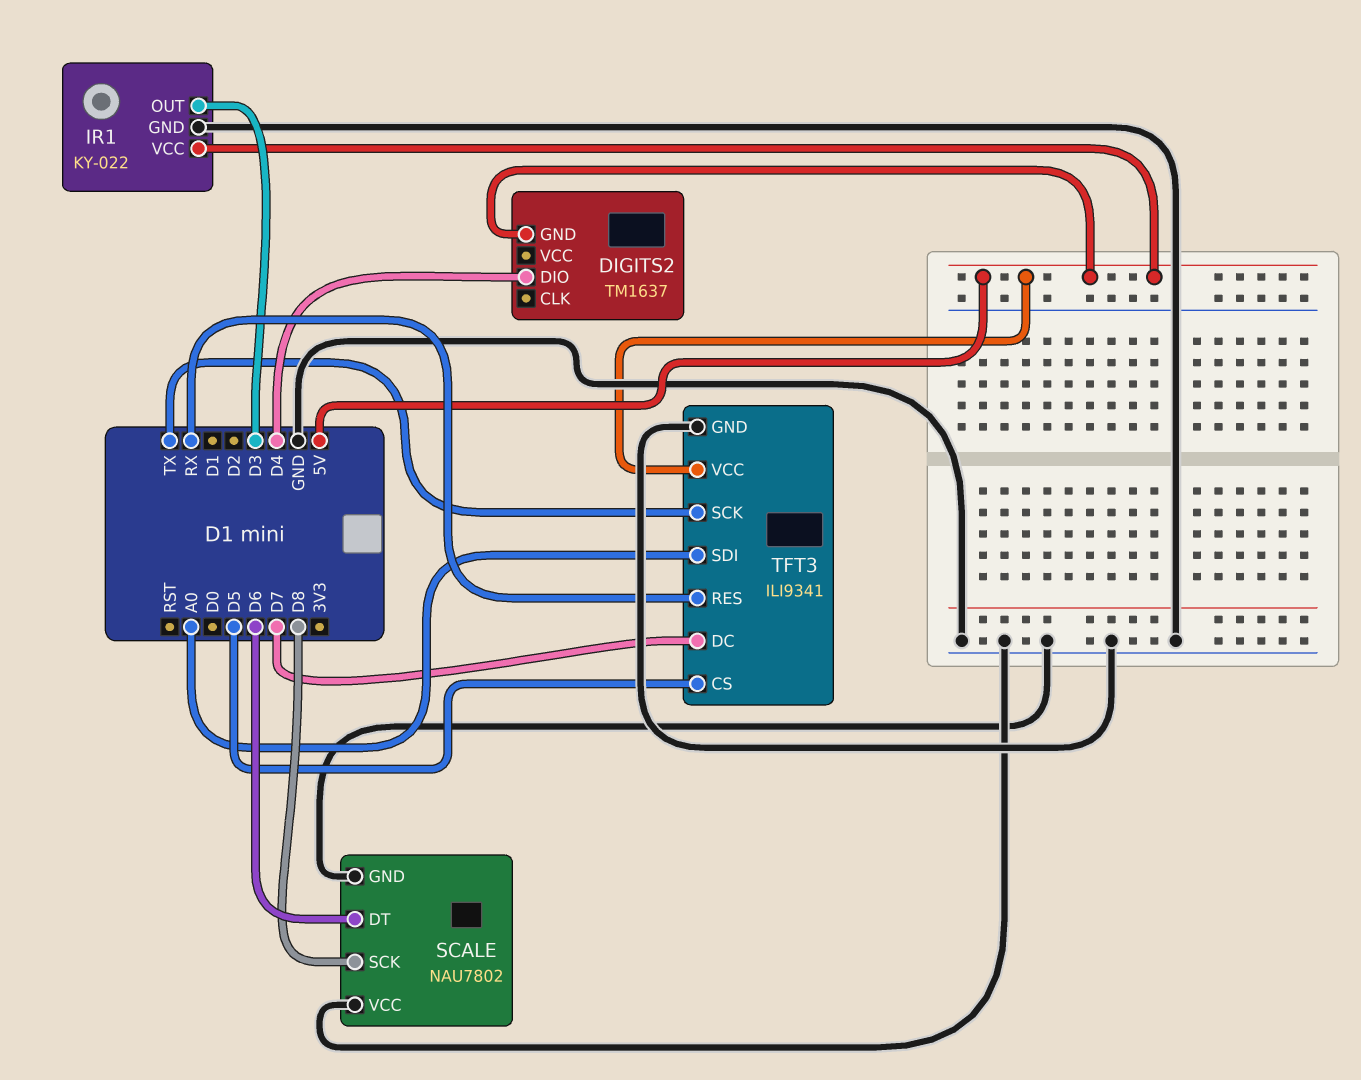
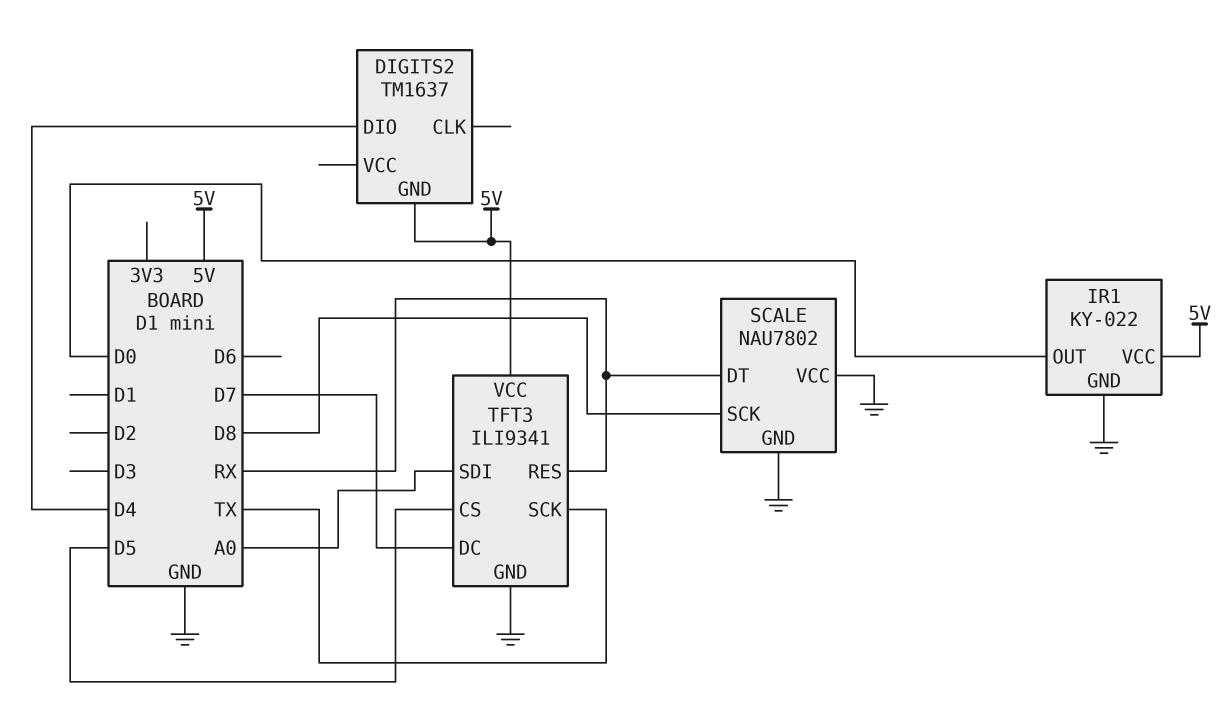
IR1 pin OUT: D3 -> D0
SCALE pin DT: D6 -> RX

